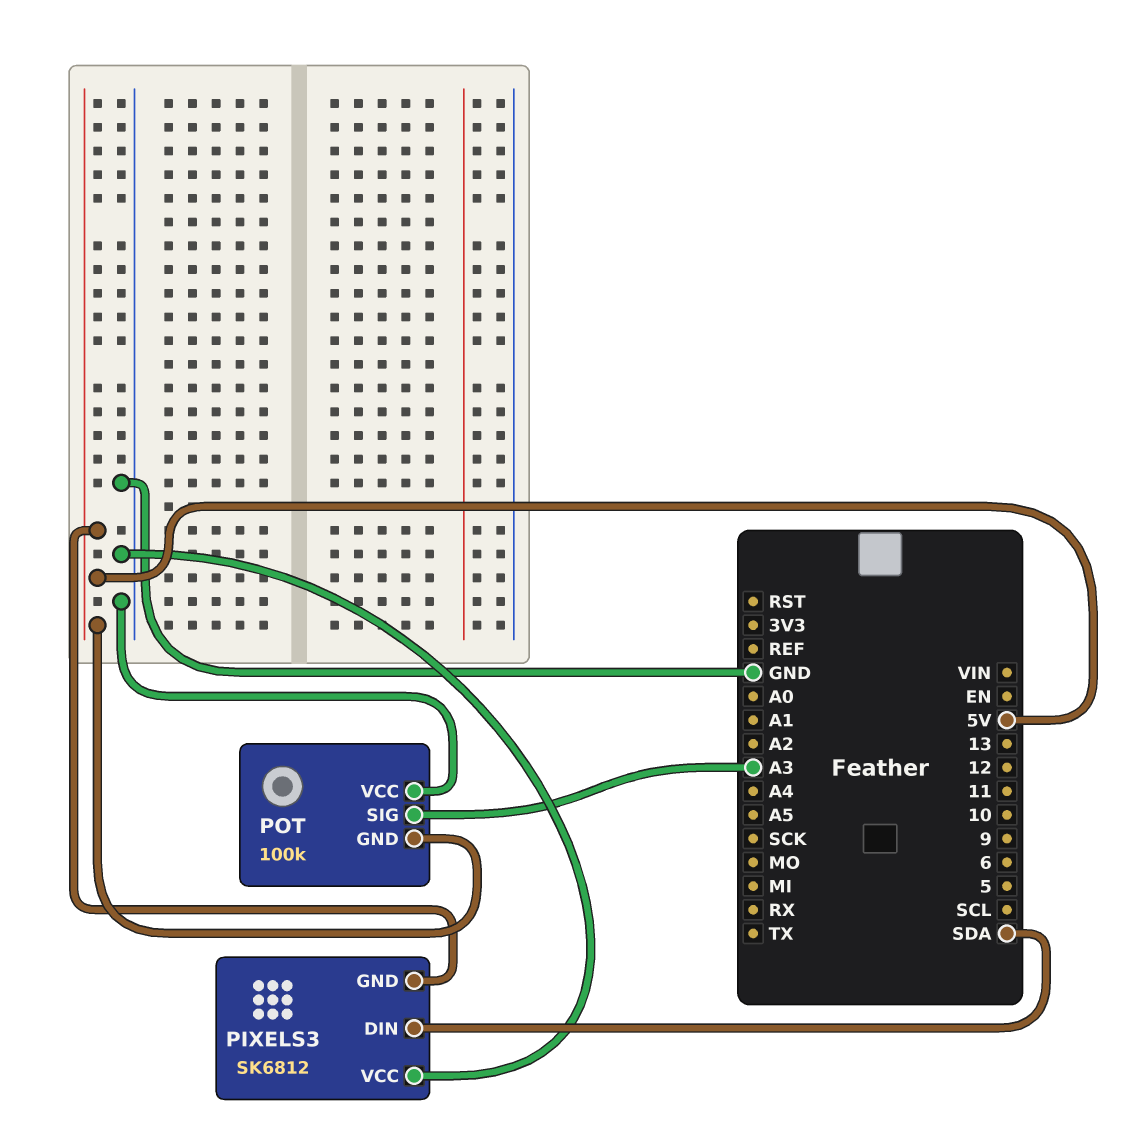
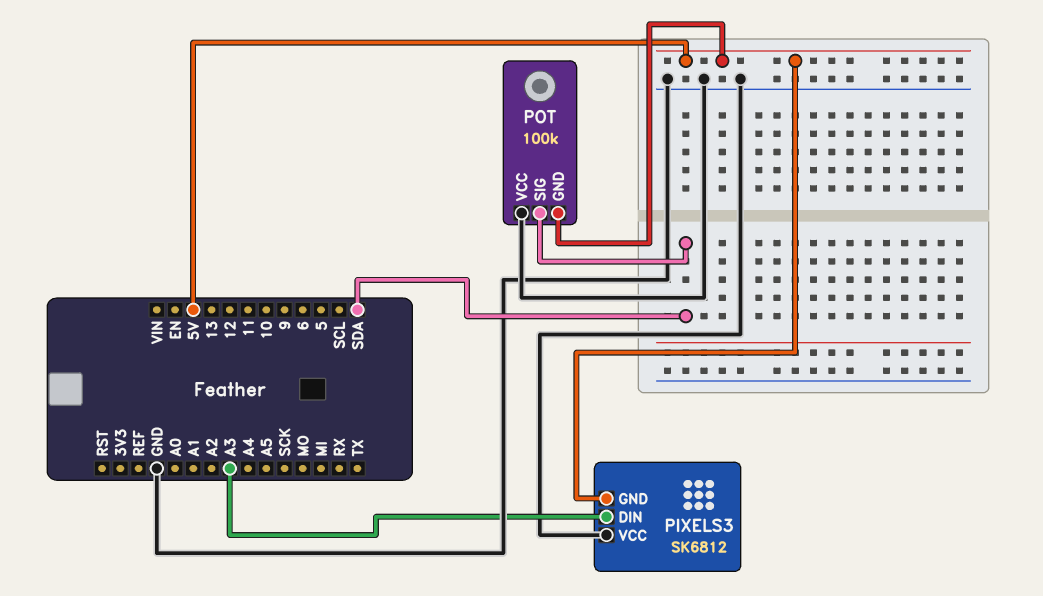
PIXELS3 pin DIN: SDA -> A3
POT pin SIG: A3 -> SDA

